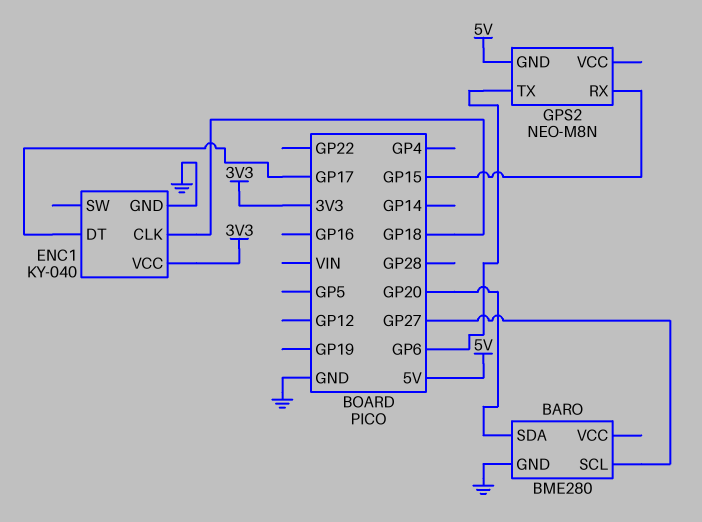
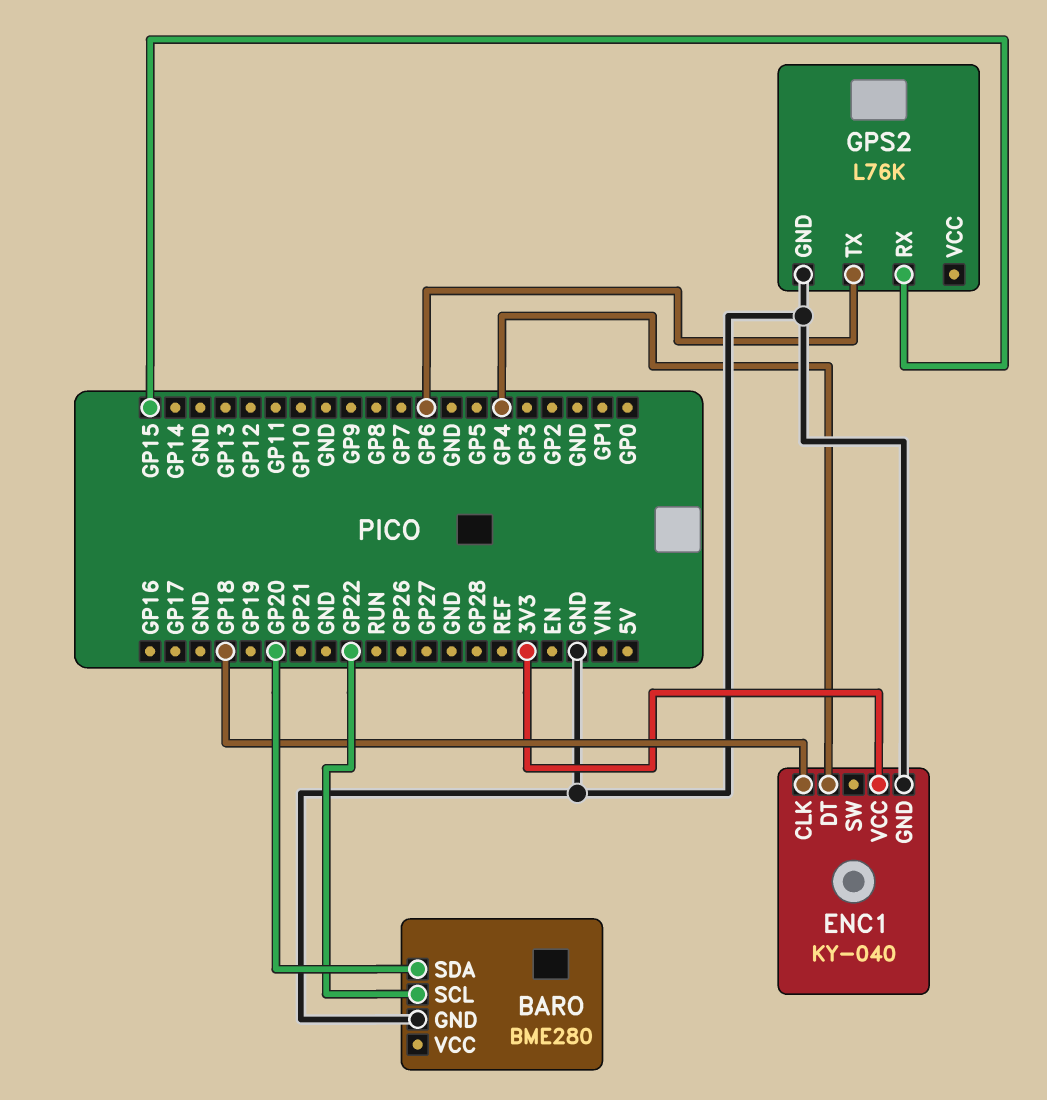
BARO pin SCL: GP27 -> GP22
ENC1 pin DT: GP17 -> GP4
GPS2: NEO-M8N -> L76K
GPS2 pin GND: 5V -> GND

